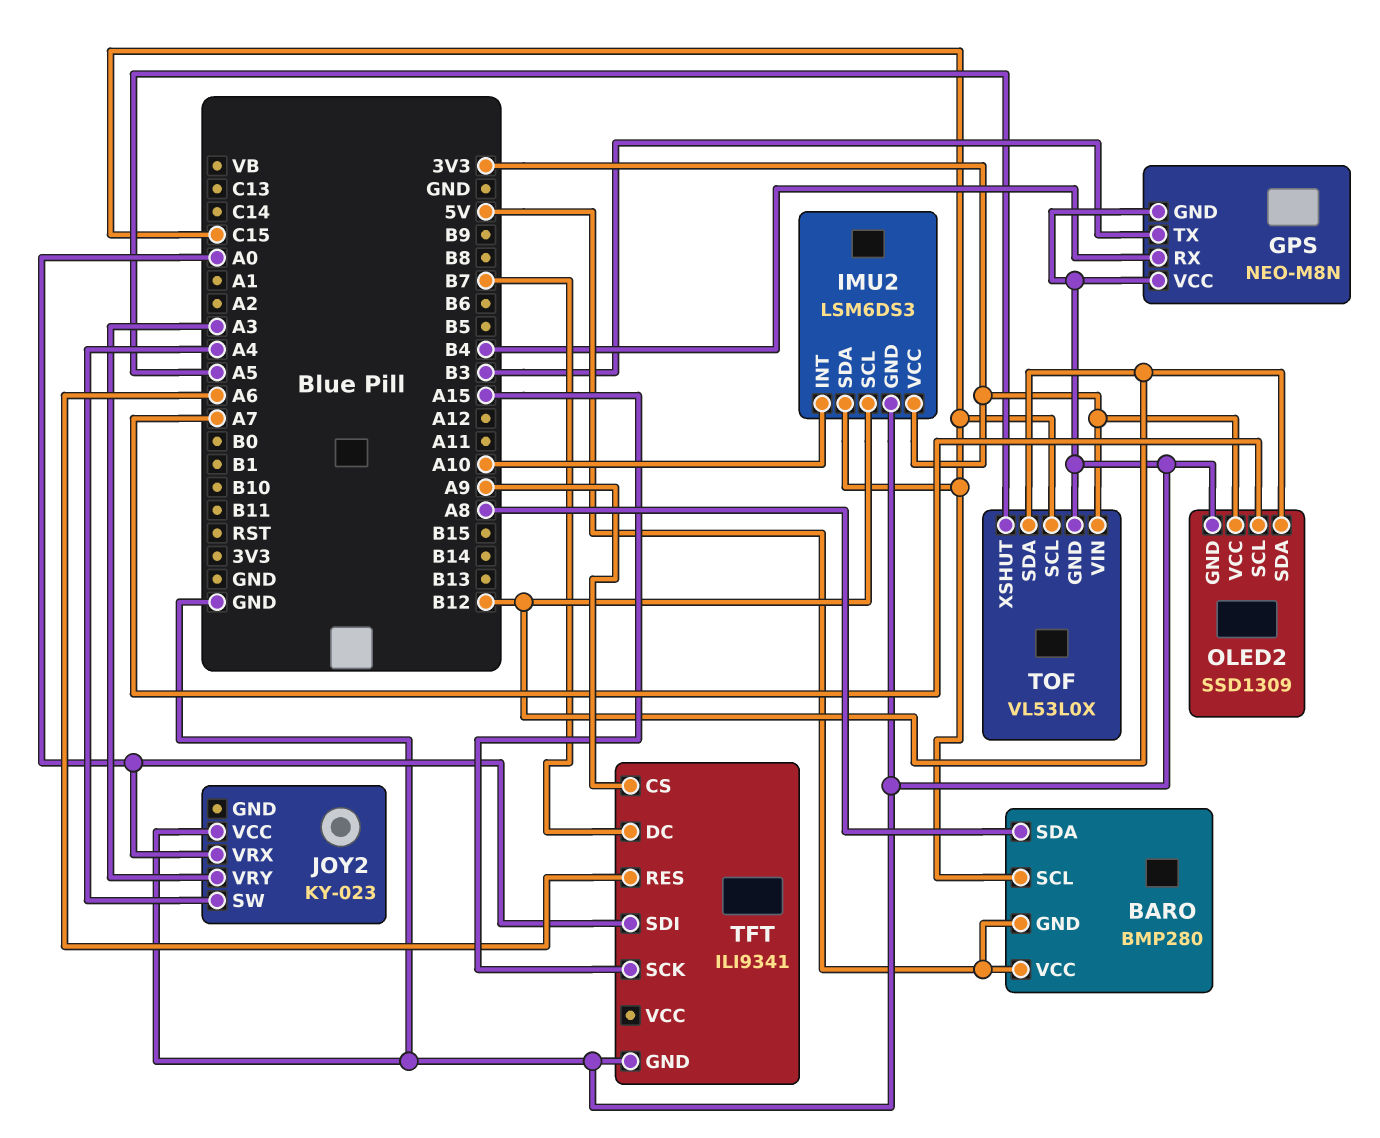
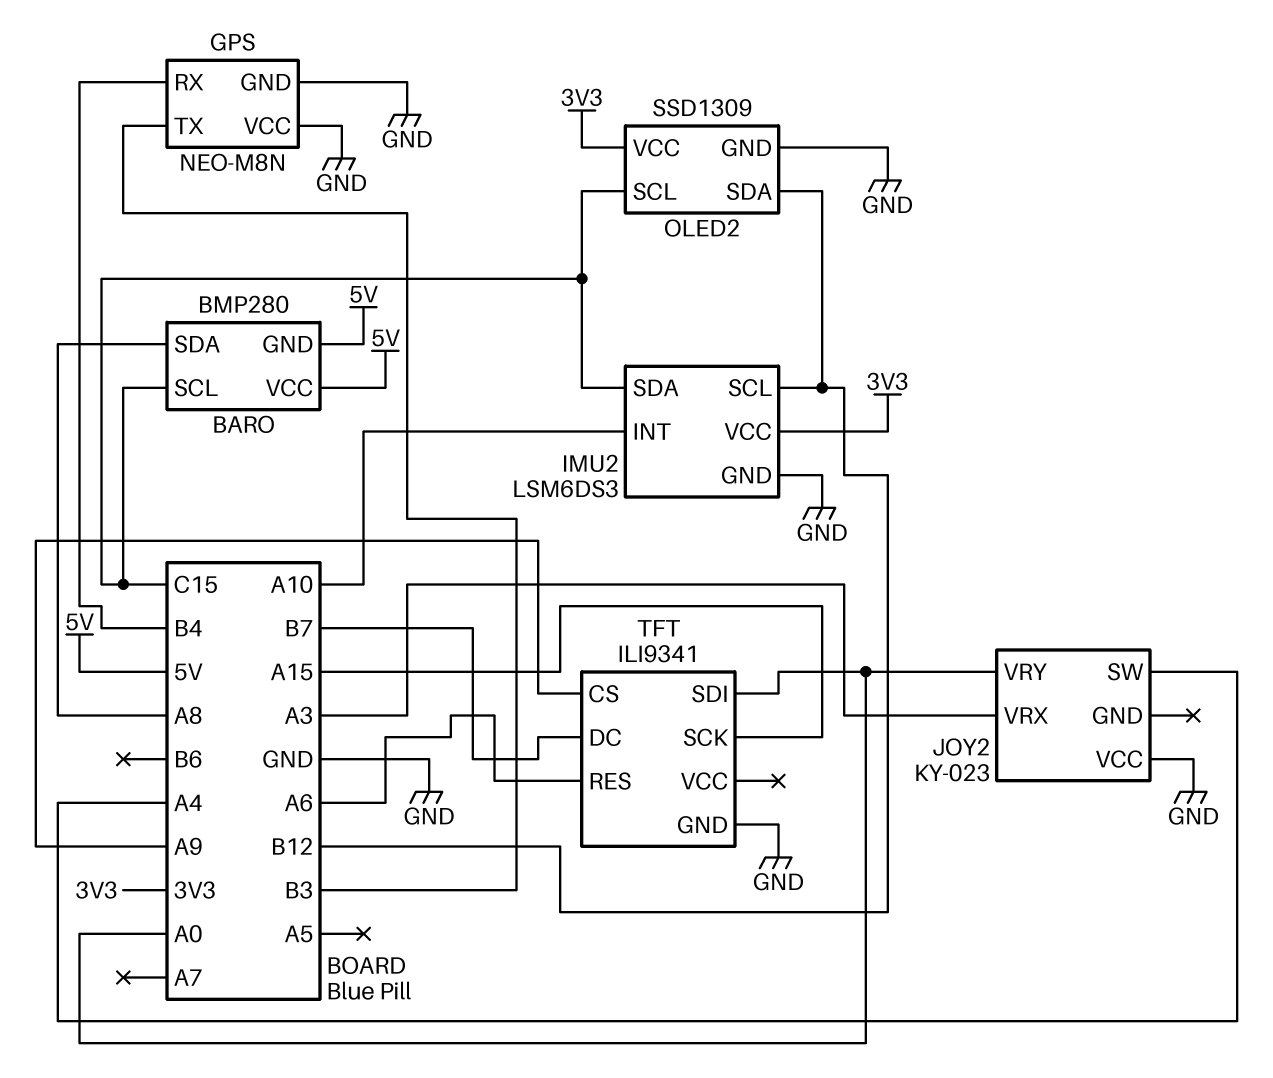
JOY2 pin VRX: A0 -> A3
JOY2 pin VRY: A3 -> A0
OLED2 pin SCL: A7 -> C15
TOF: VL53L0X -> none
TOF pin GND: GND -> none
TOF pin SCL: C15 -> none
TOF pin SDA: B12 -> none
TOF pin VIN: 3V3 -> none
TOF pin XSHUT: A5 -> none

